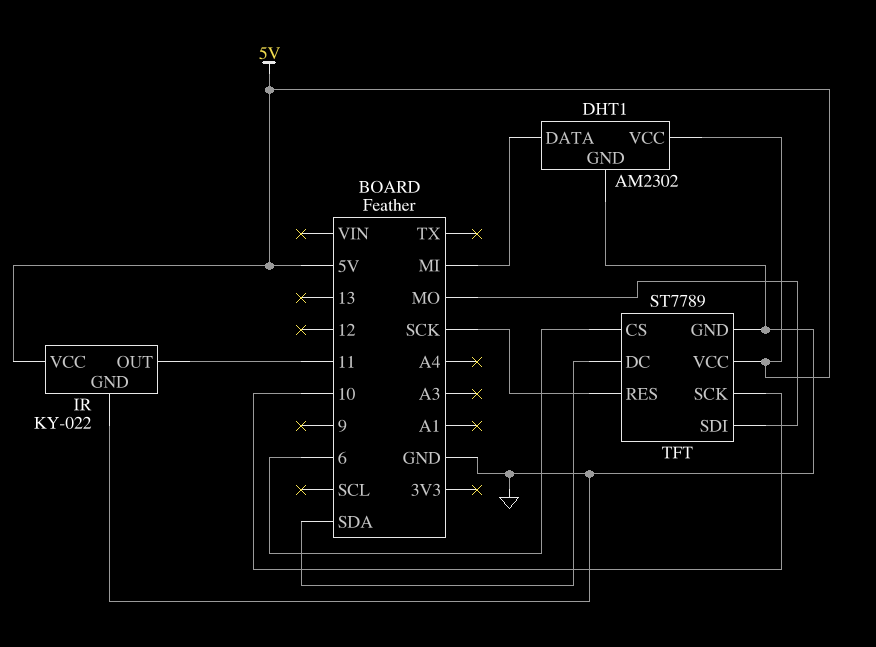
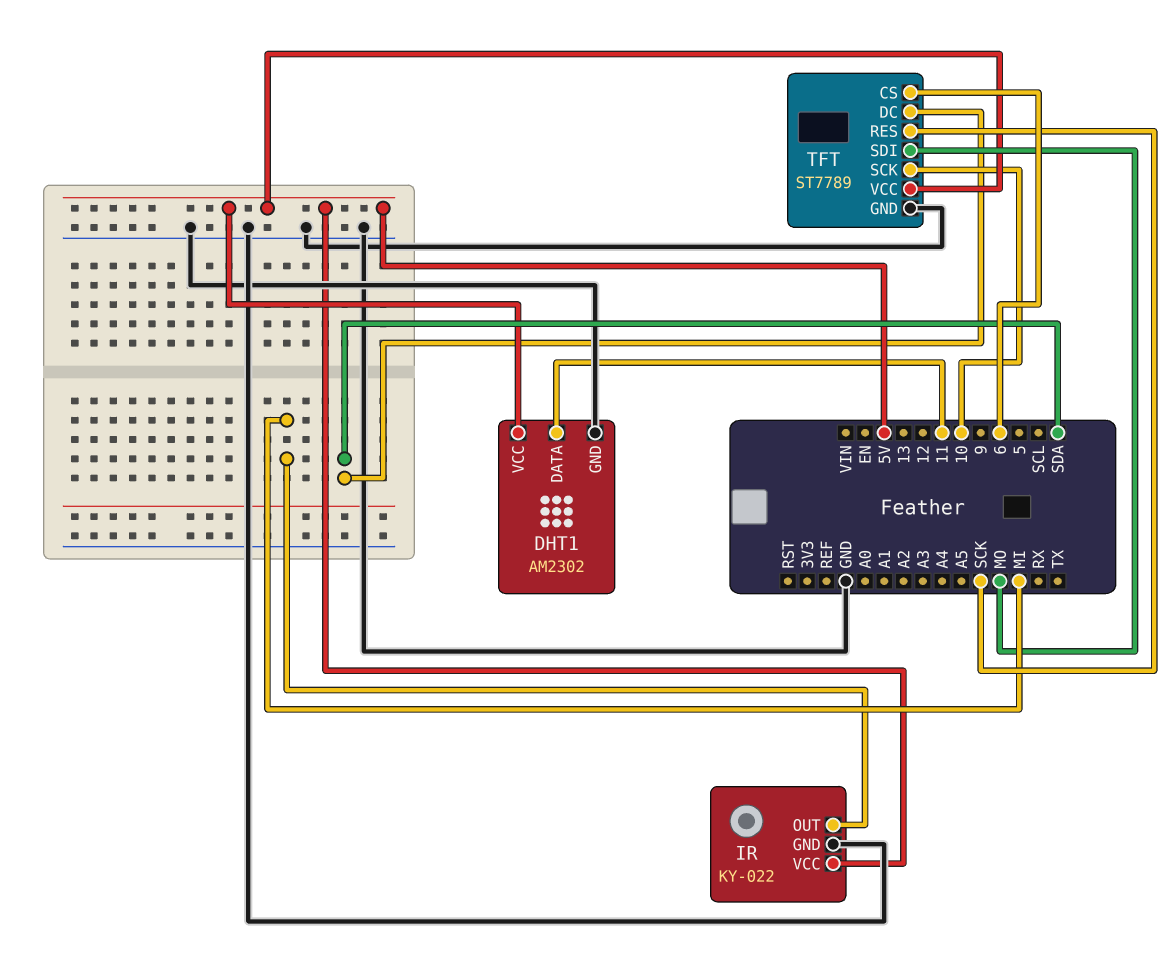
DHT1 pin DATA: MI -> 11
IR pin OUT: 11 -> MI

